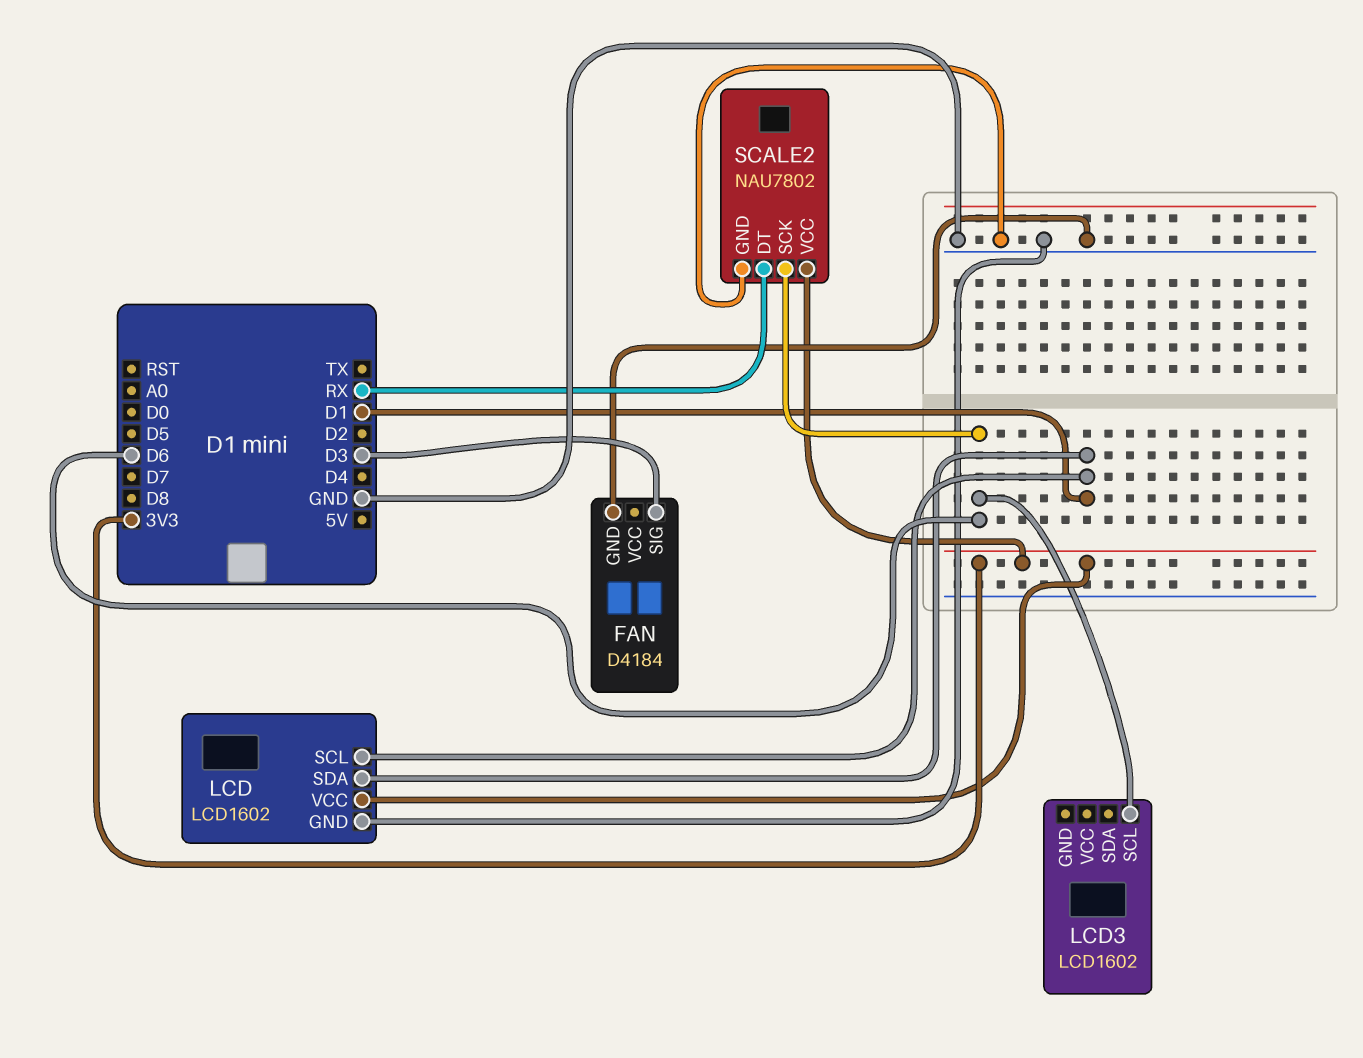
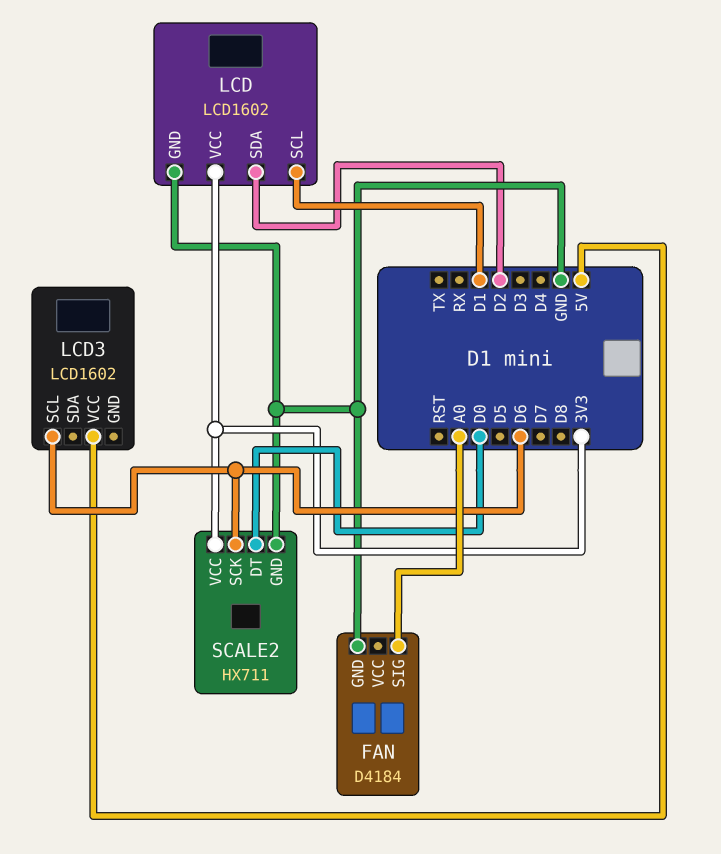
FAN pin SIG: D3 -> A0
LCD pin SDA: D1 -> D2
LCD3 pin VCC: none -> 5V
SCALE2: NAU7802 -> HX711
SCALE2 pin DT: RX -> D0

